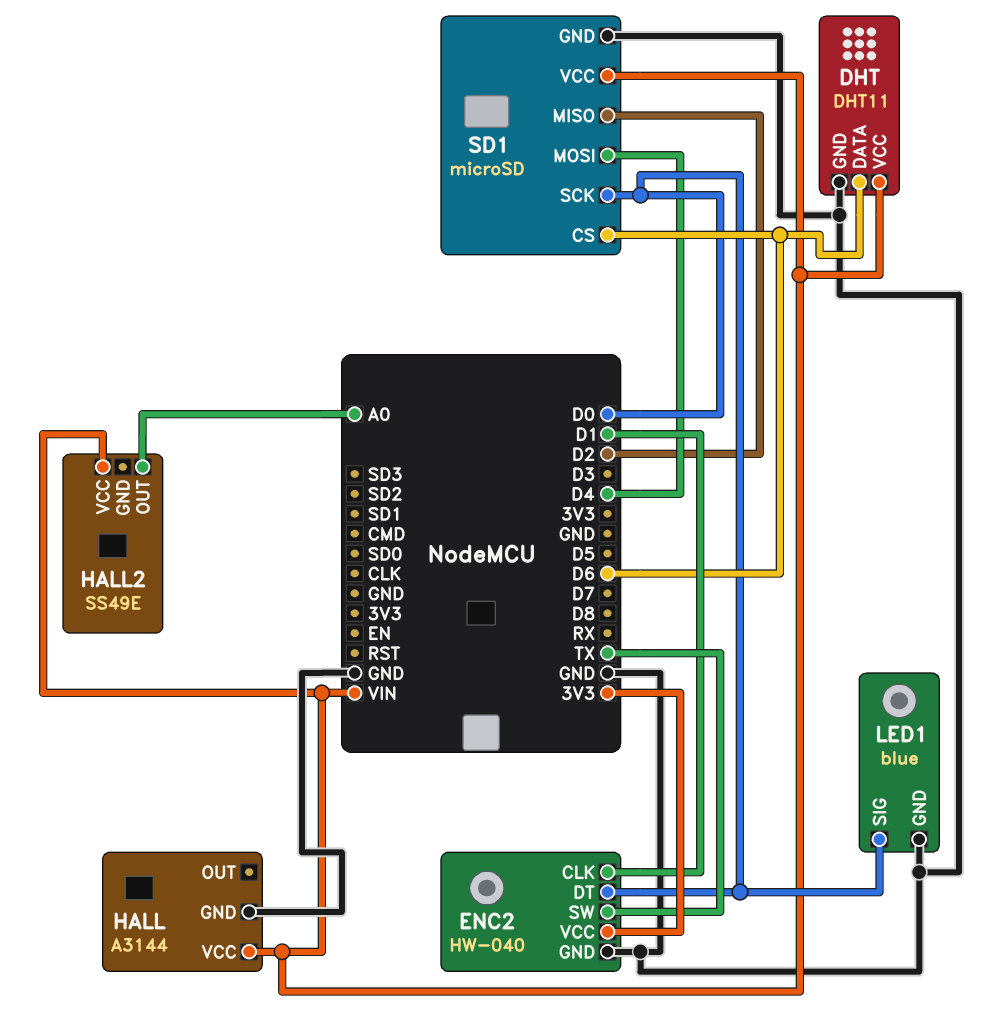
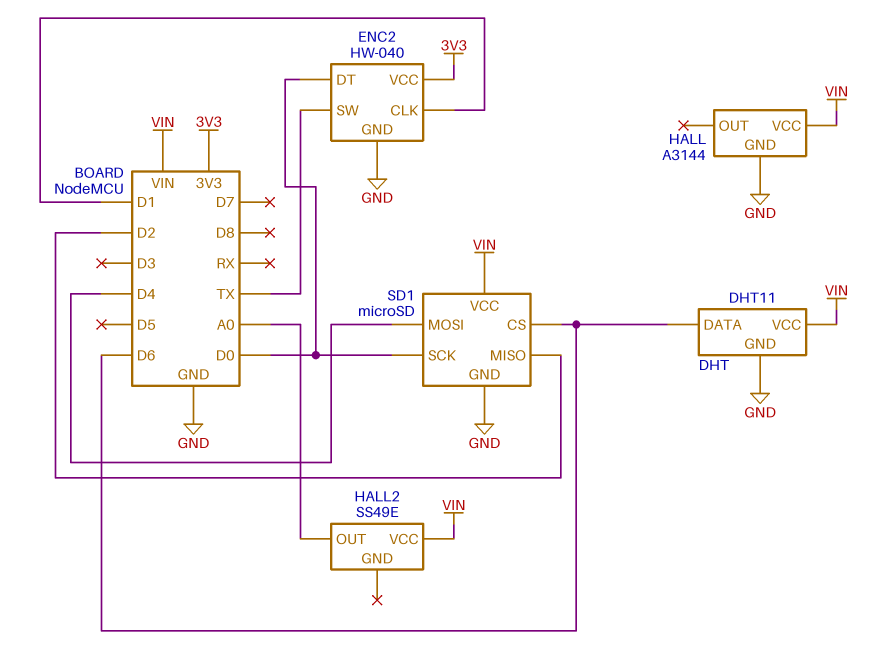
LED1: blue -> none
LED1 pin GND: GND -> none
LED1 pin SIG: D0 -> none

